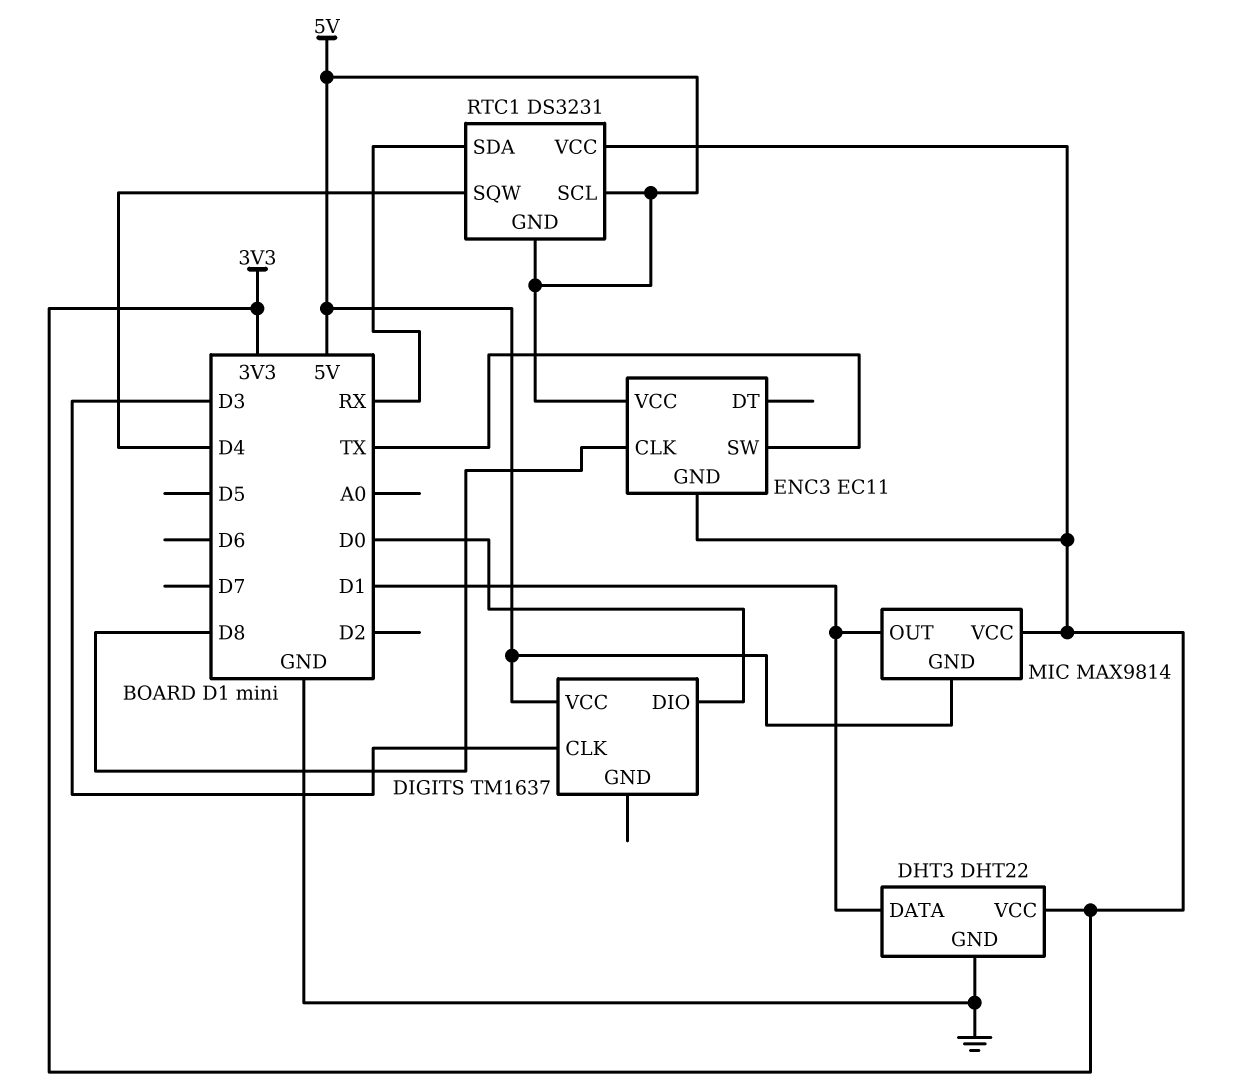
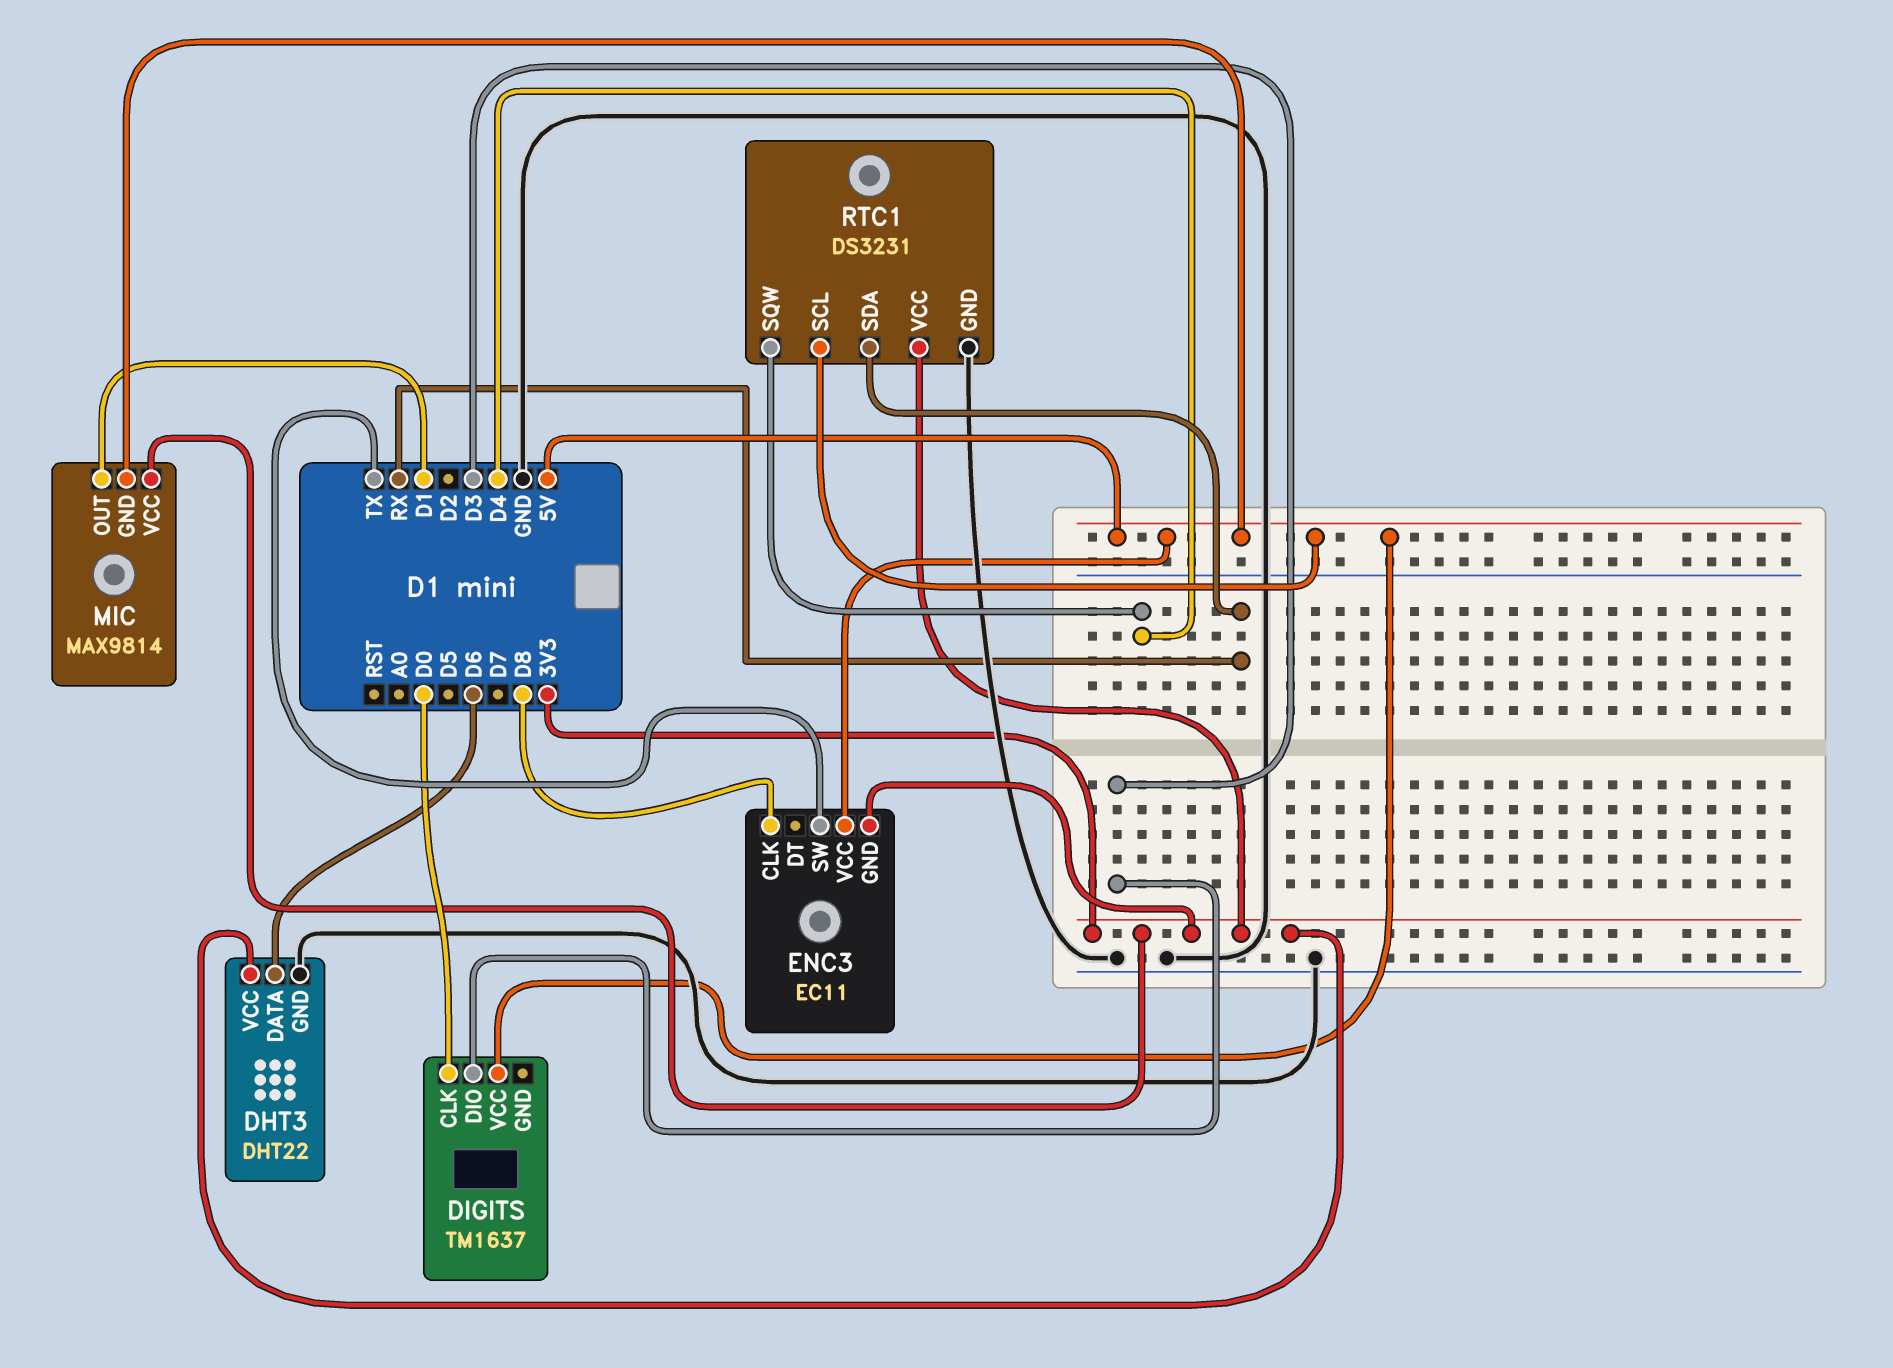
DHT3 pin DATA: D1 -> D6
DIGITS pin CLK: D3 -> D0
DIGITS pin DIO: D0 -> D3
RTC1 pin GND: 5V -> GND

